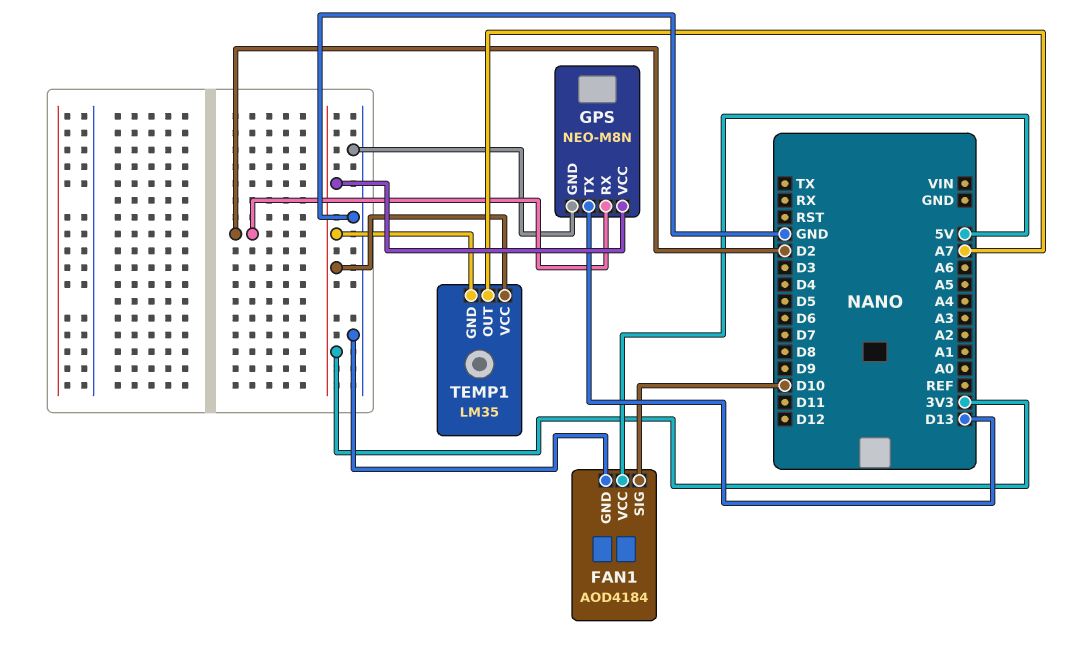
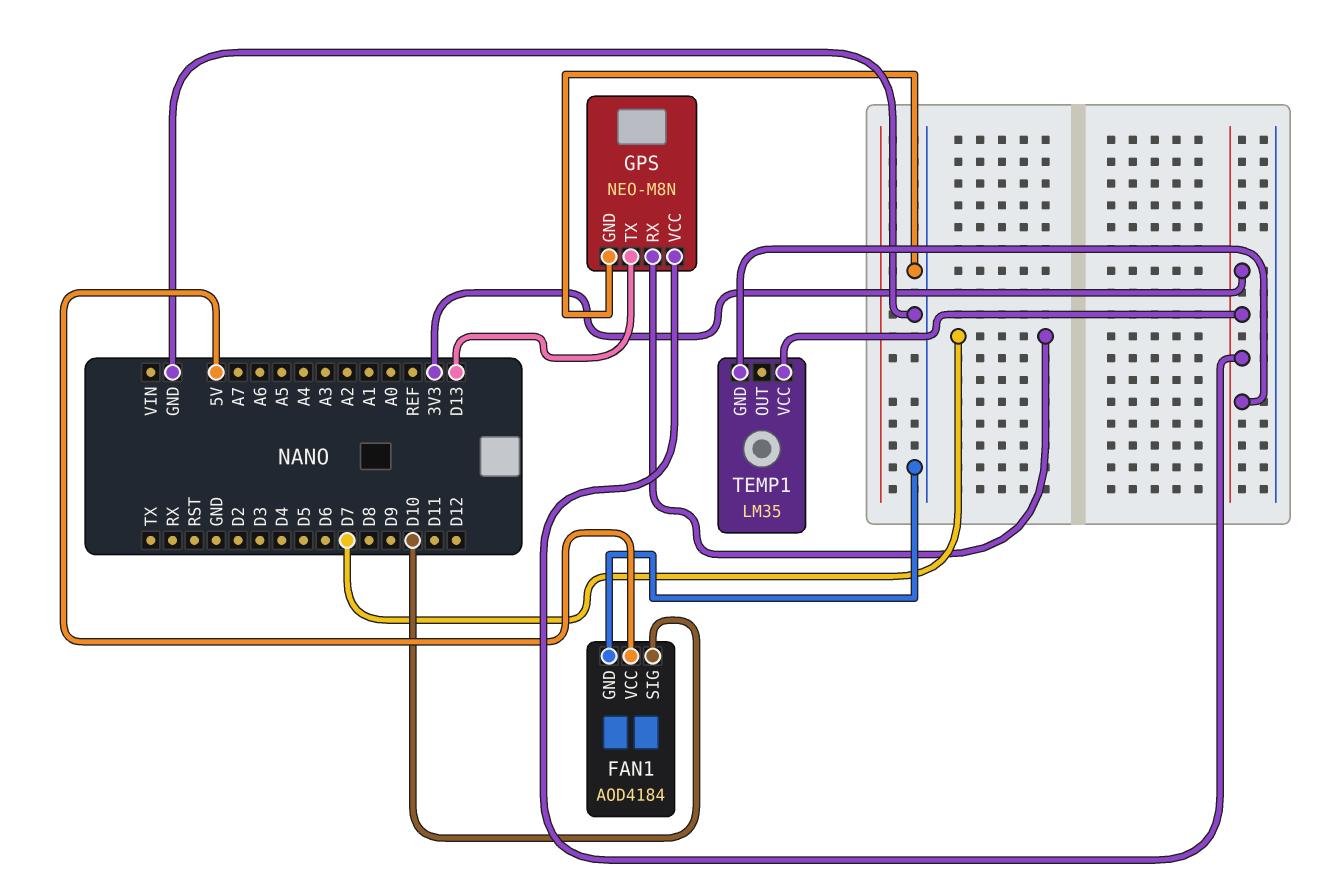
GPS pin RX: D2 -> D7
TEMP1 pin OUT: A7 -> none

